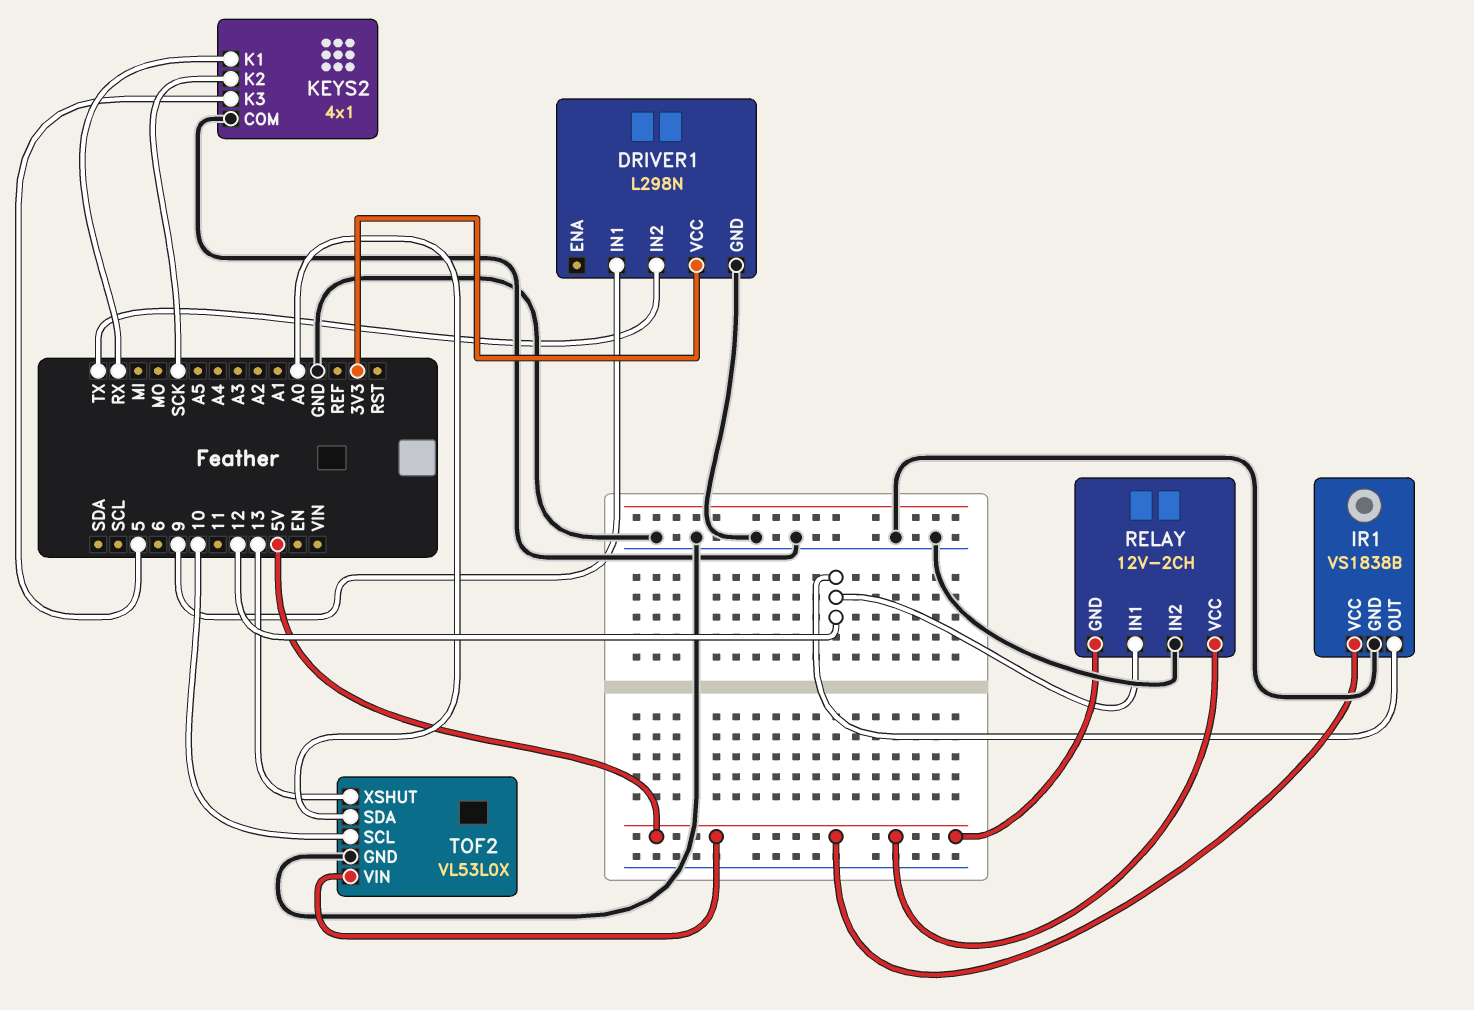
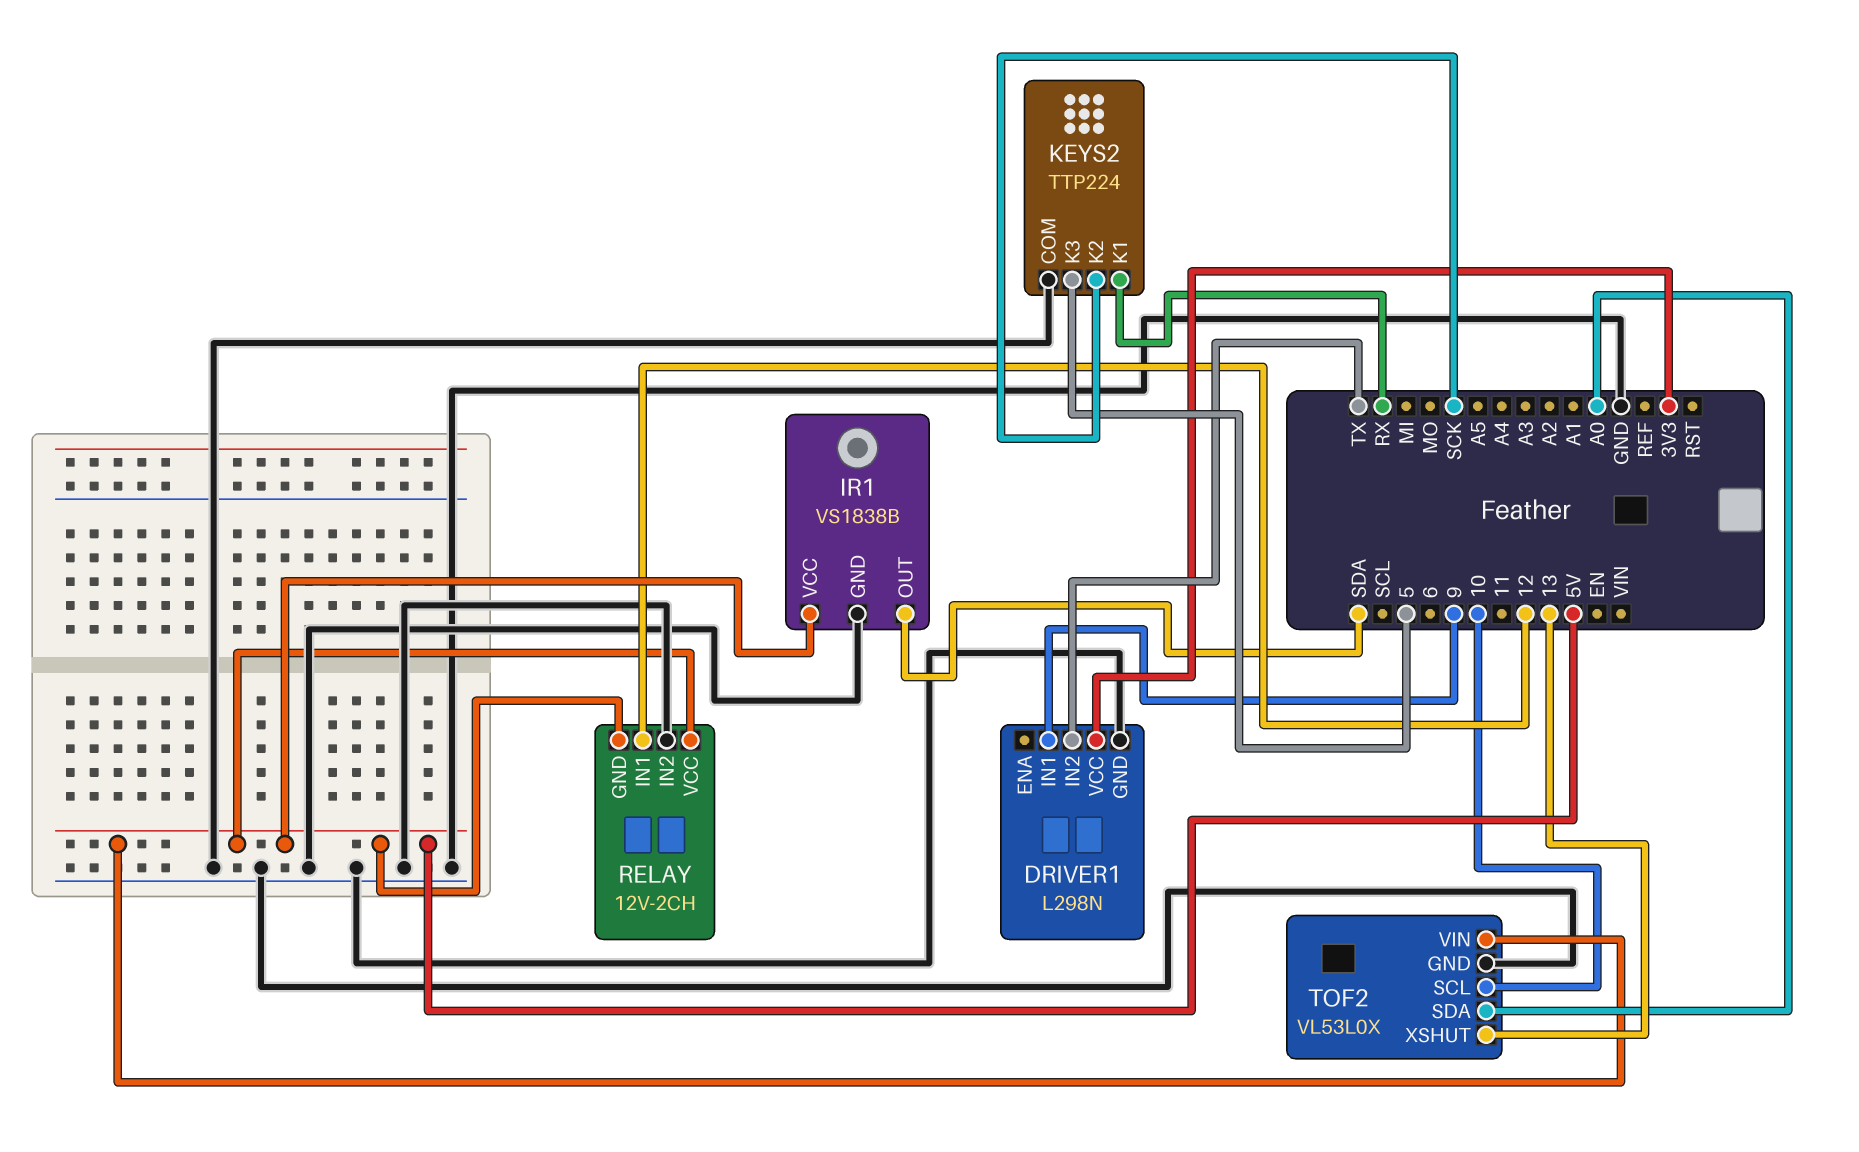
IR1 pin OUT: 12 -> SDA
KEYS2: 4x1 -> TTP224

